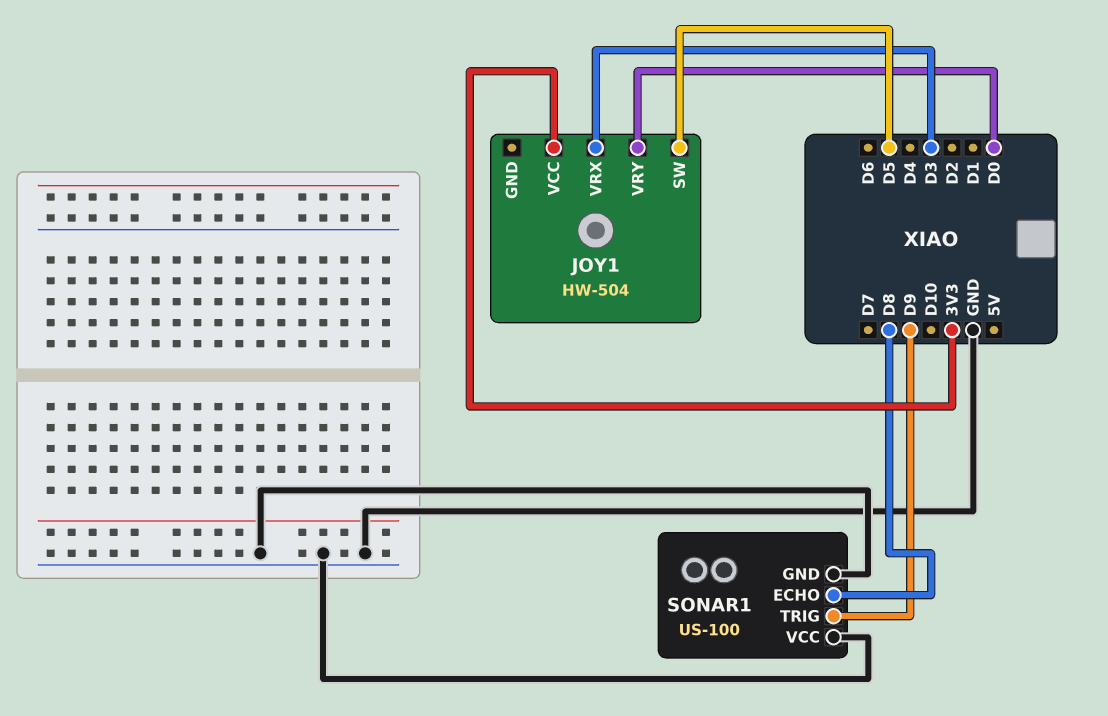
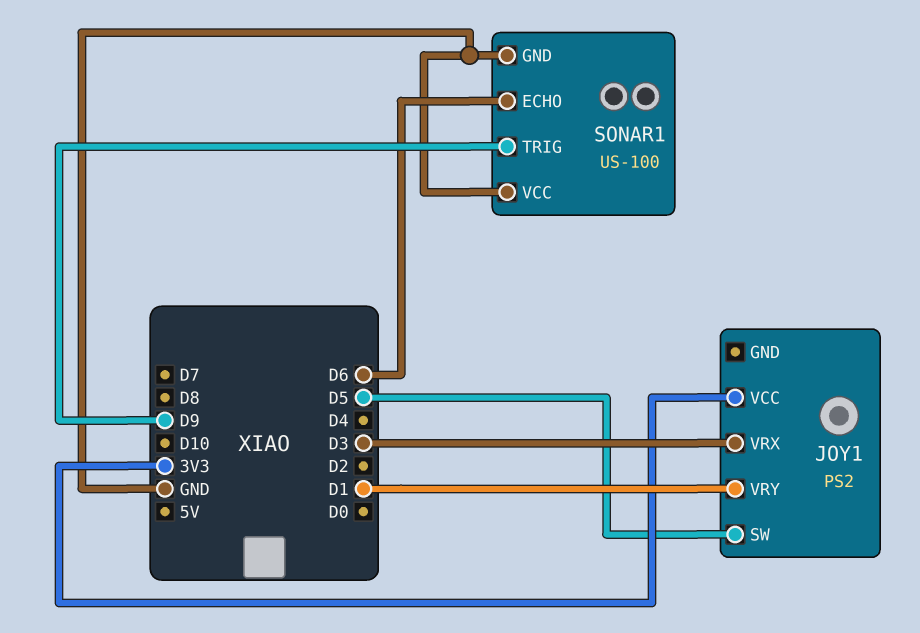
JOY1: HW-504 -> PS2
JOY1 pin VRY: D0 -> D1
SONAR1 pin ECHO: D8 -> D6

